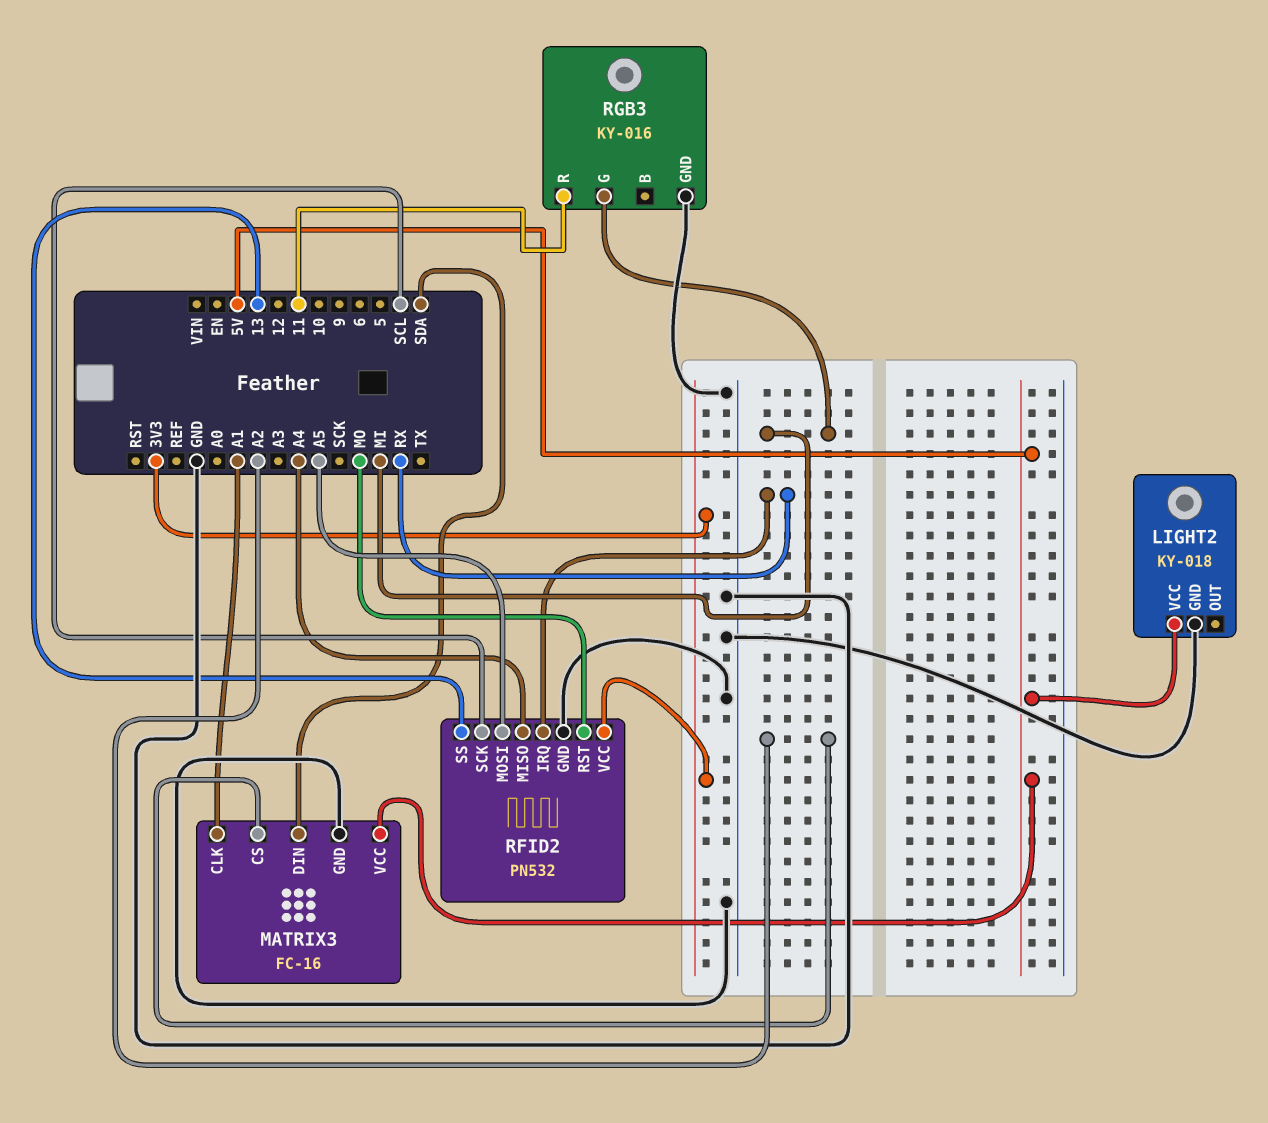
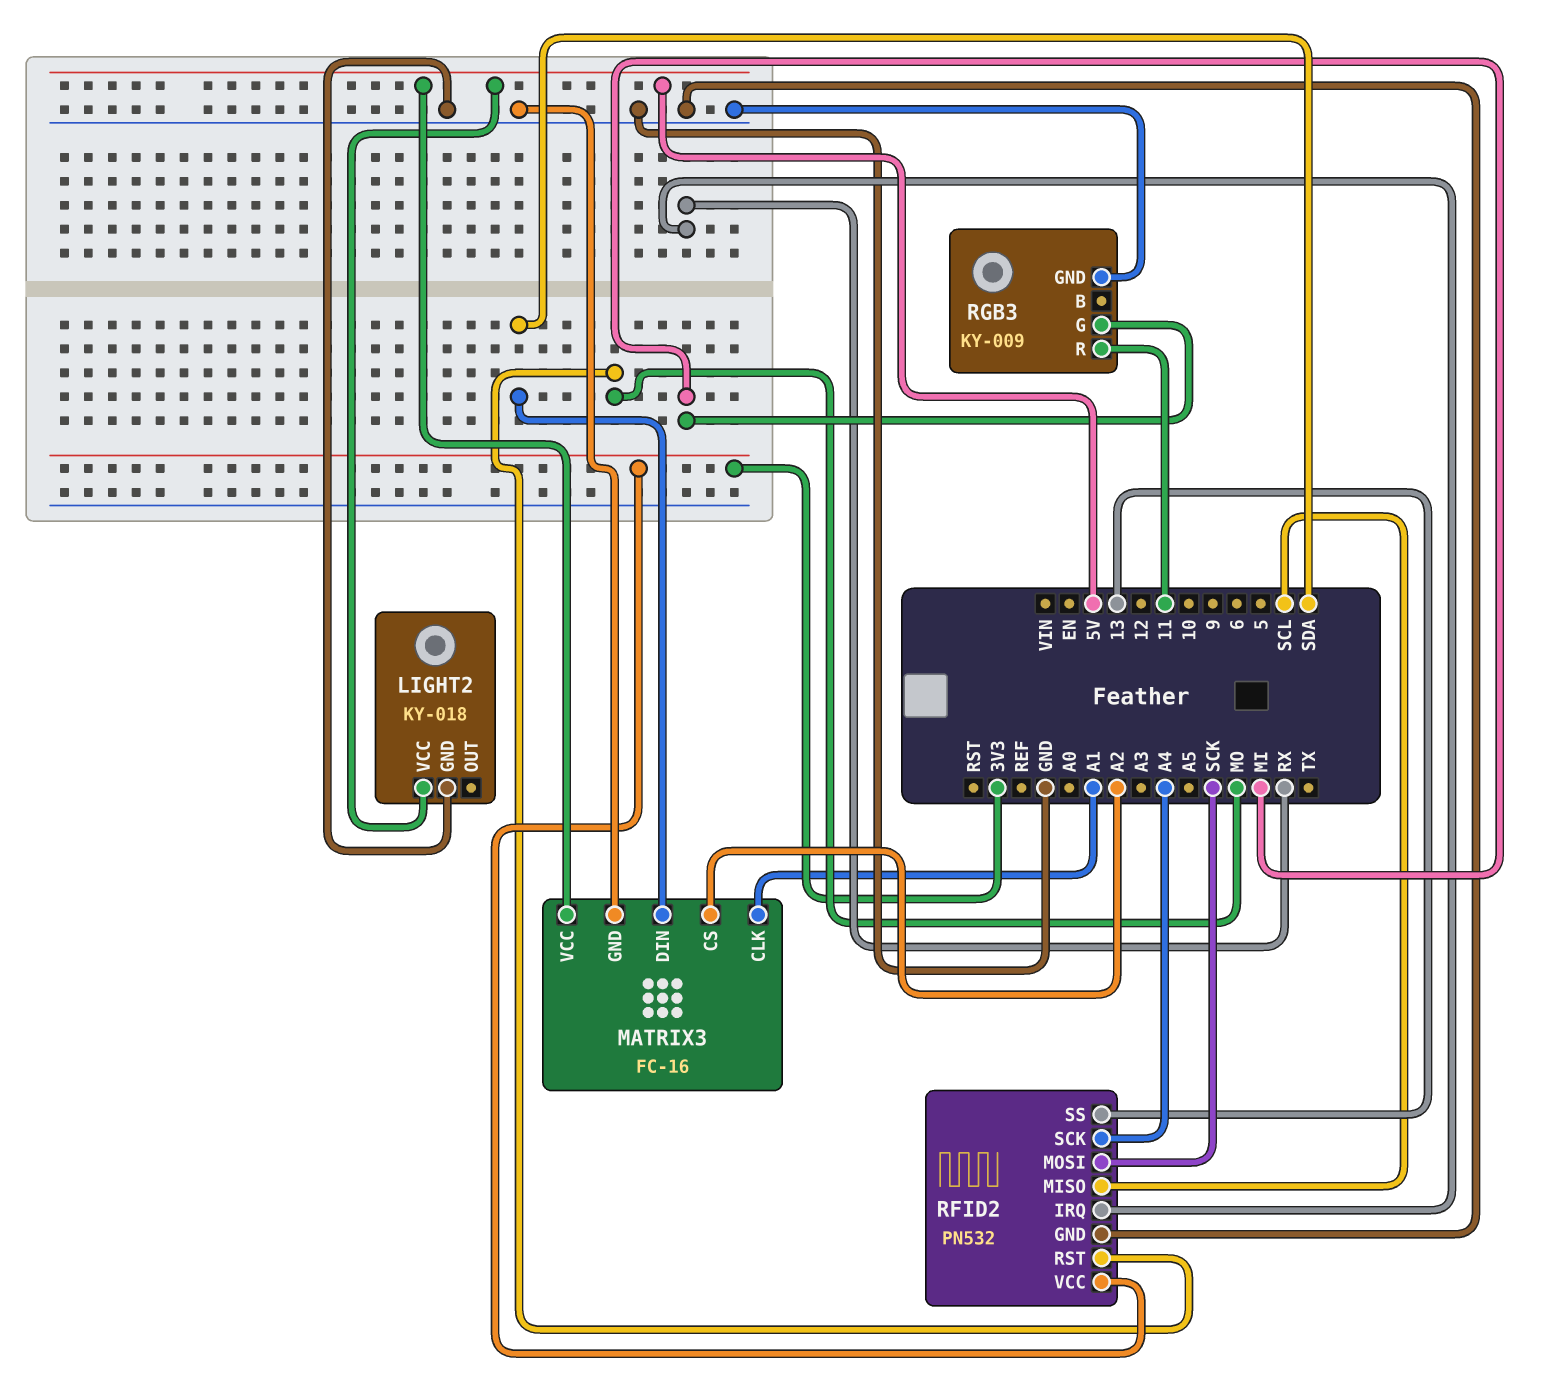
RFID2 pin MISO: A4 -> SCL
RFID2 pin MOSI: A5 -> SCK
RFID2 pin SCK: SCL -> A4
RGB3: KY-016 -> KY-009

